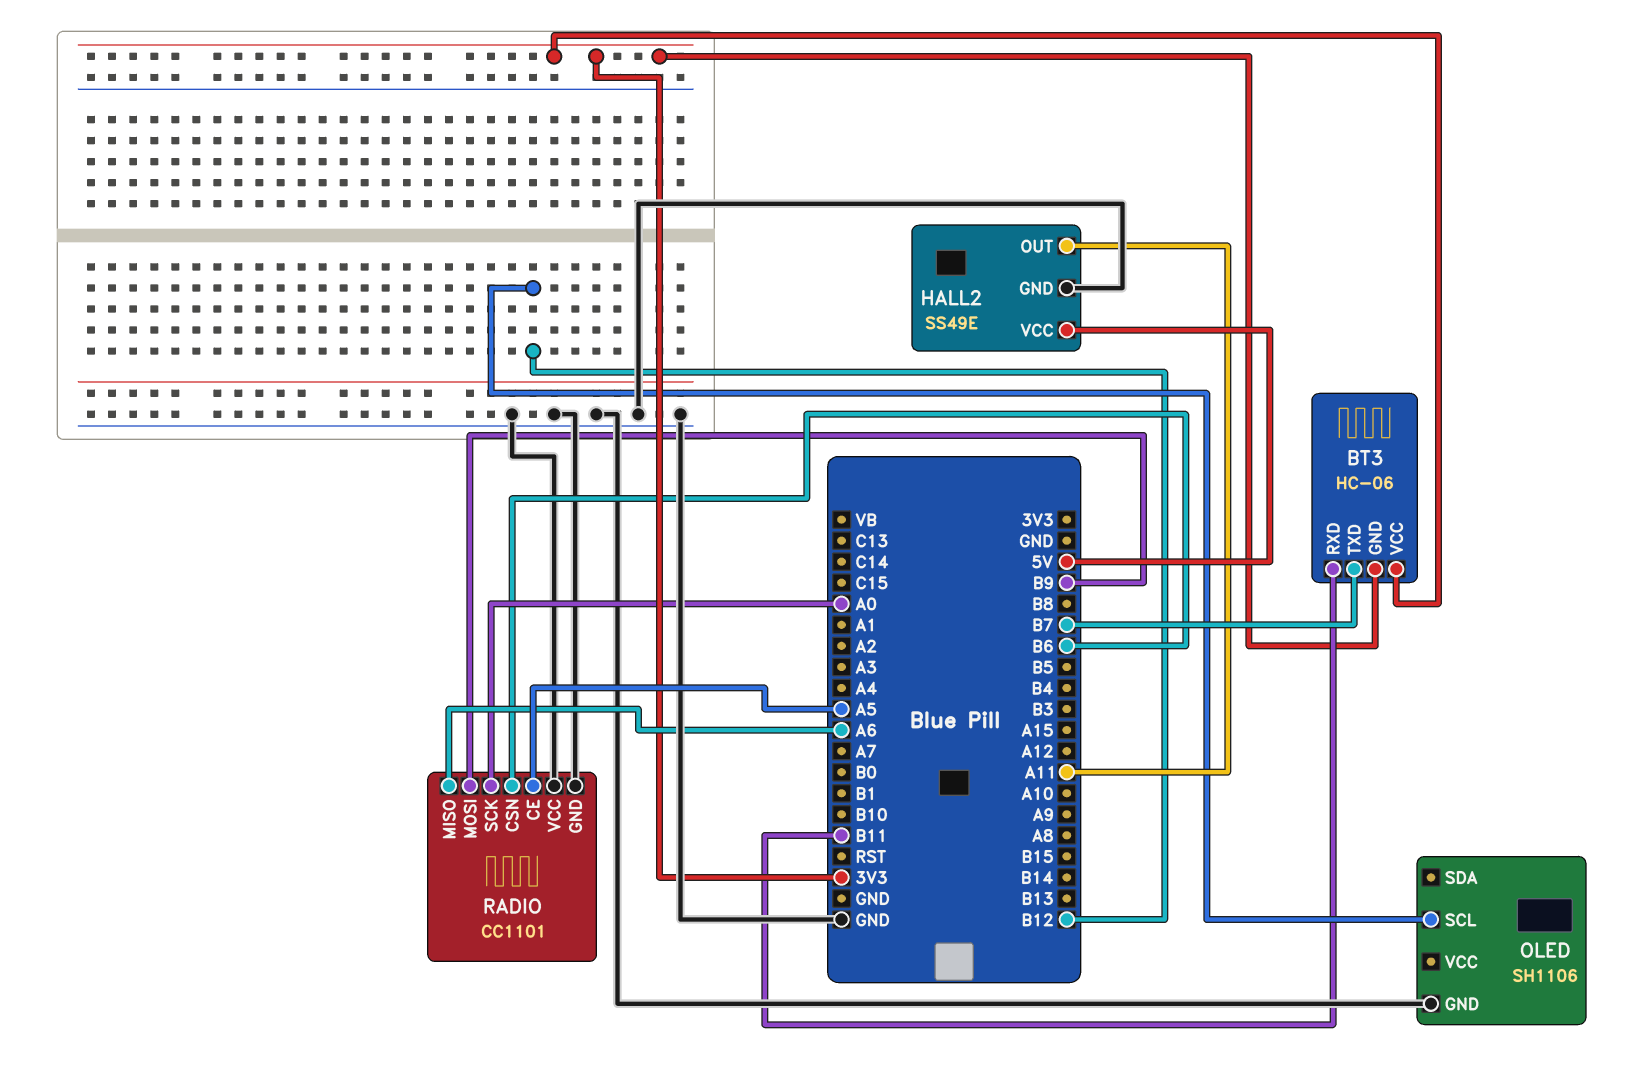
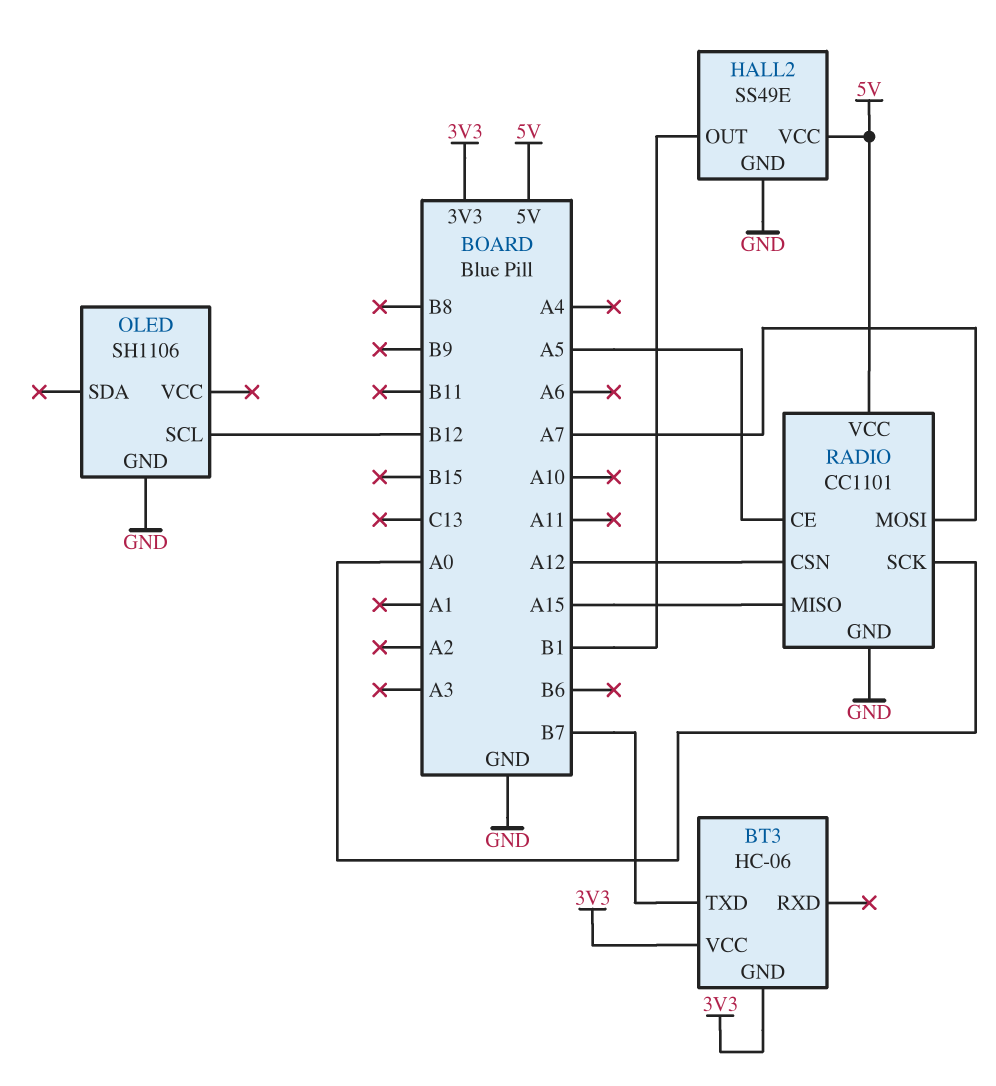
BT3 pin RXD: B11 -> none
HALL2 pin OUT: A11 -> B1
RADIO pin CSN: B6 -> A12
RADIO pin MISO: A6 -> A15
RADIO pin MOSI: B9 -> A7
RADIO pin VCC: GND -> 5V

